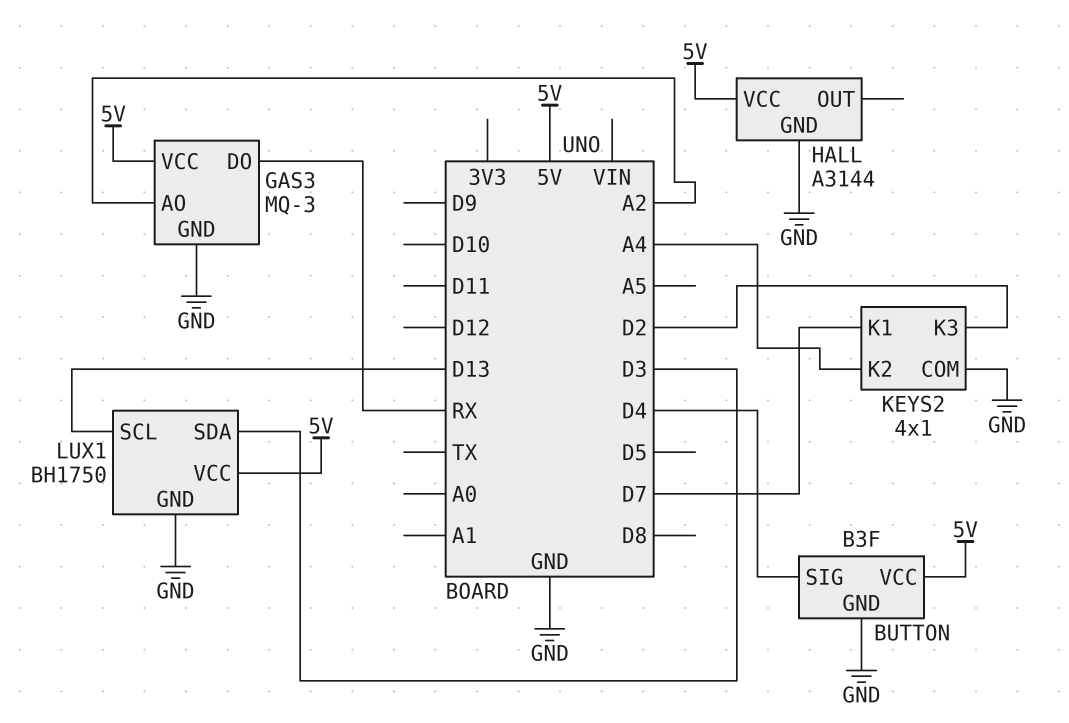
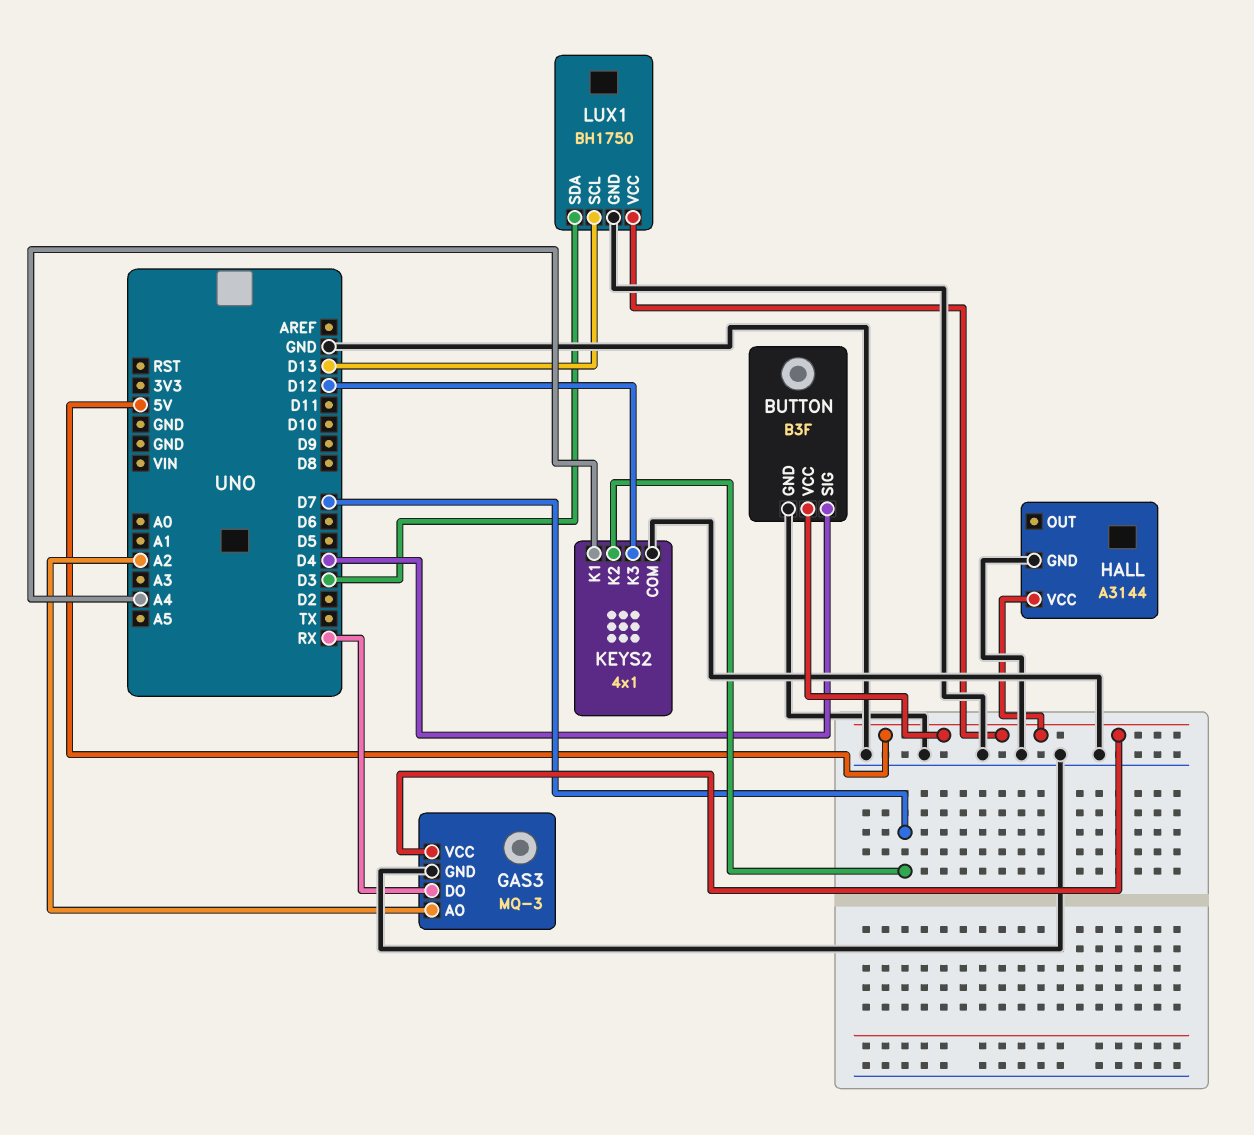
KEYS2 pin K1: D7 -> A4
KEYS2 pin K2: A4 -> D7
KEYS2 pin K3: D2 -> D12

